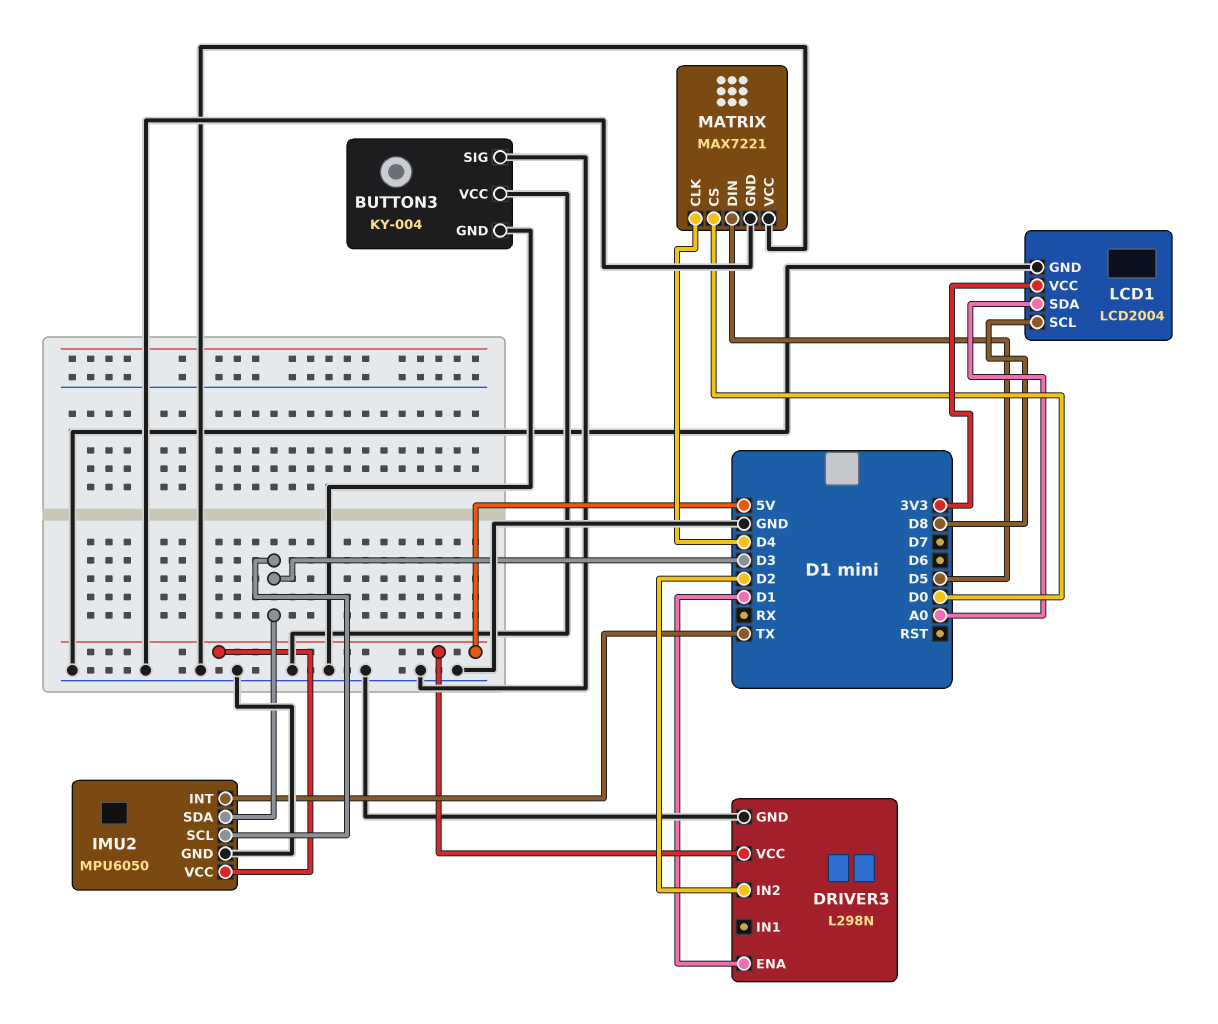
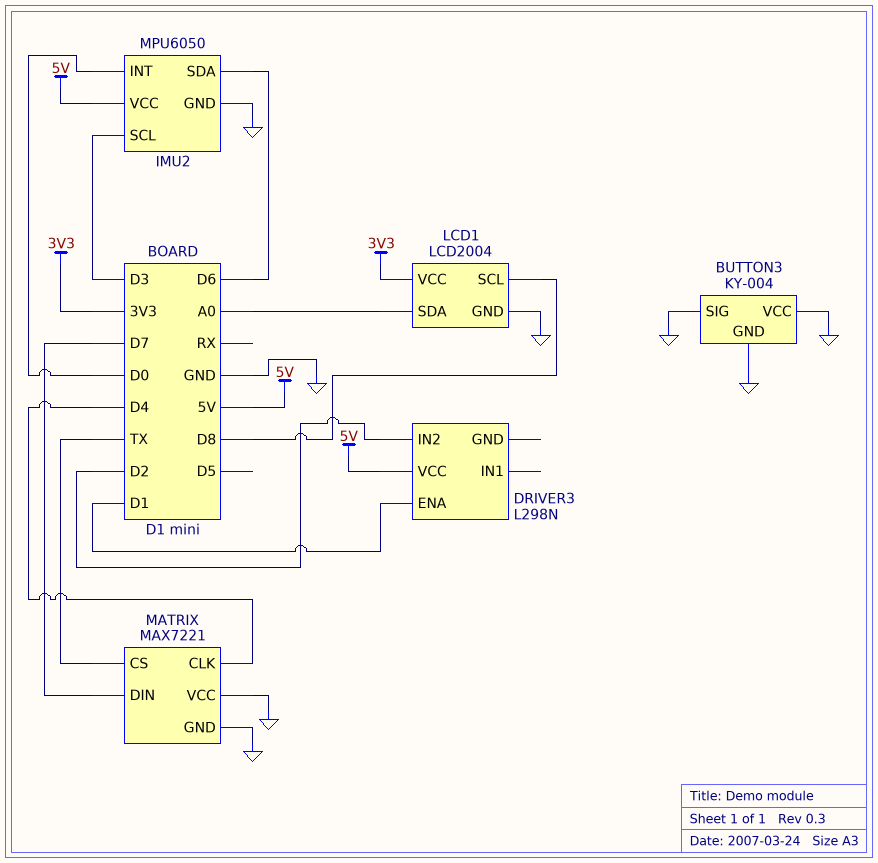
DRIVER3 pin GND: GND -> none
IMU2 pin INT: TX -> D0
IMU2 pin SDA: D3 -> D6
MATRIX pin CS: D0 -> TX
MATRIX pin DIN: D5 -> D7

